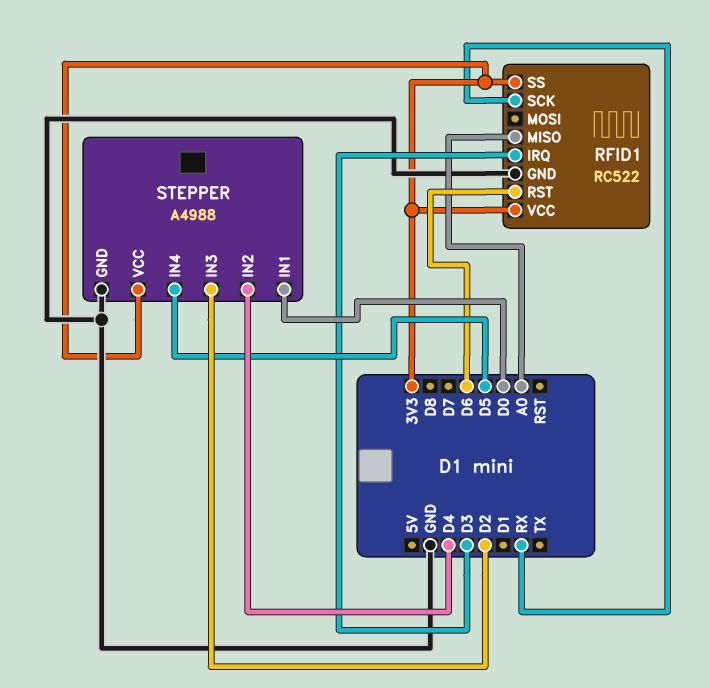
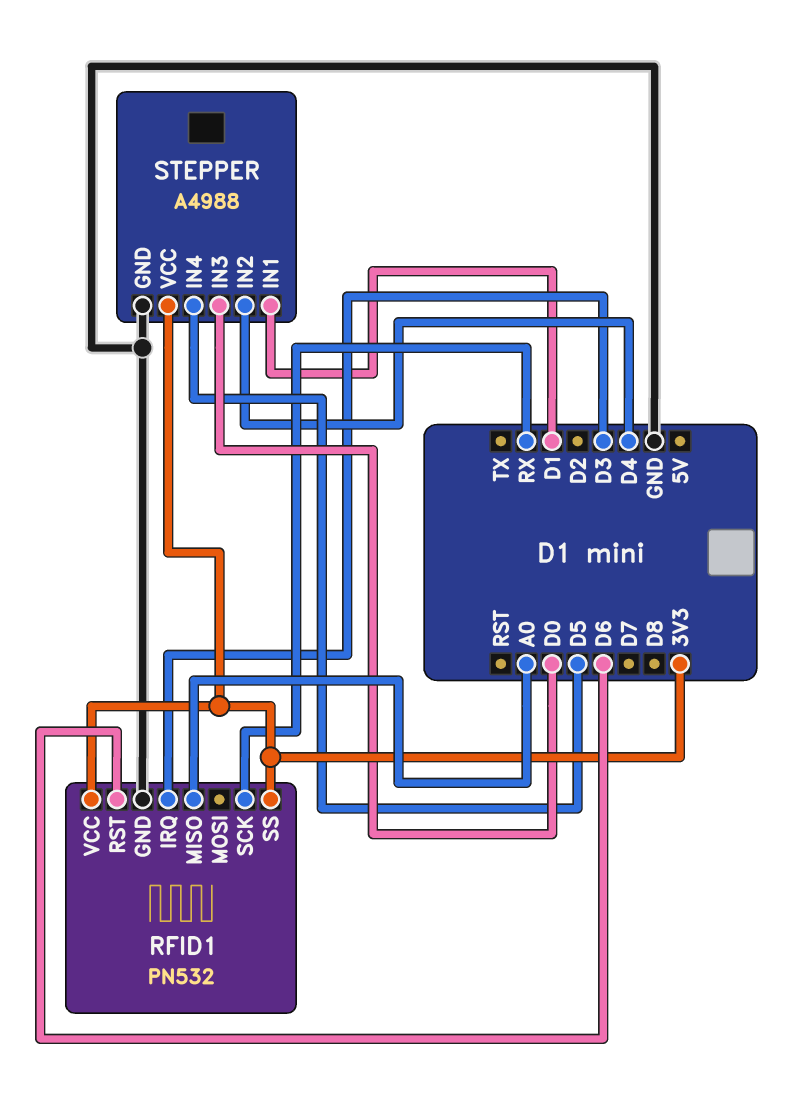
RFID1: RC522 -> PN532
STEPPER pin IN1: D0 -> D1
STEPPER pin IN3: D2 -> D0

